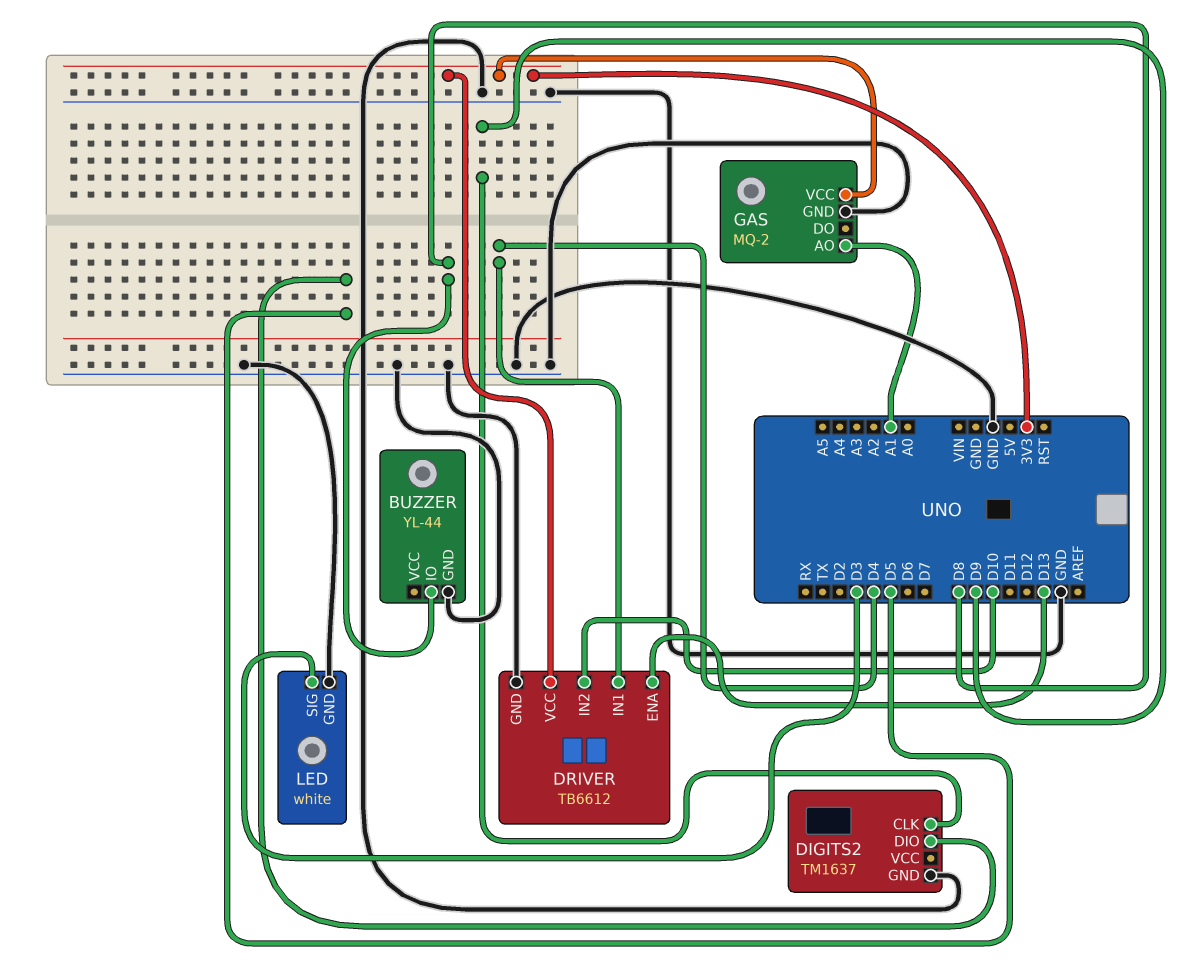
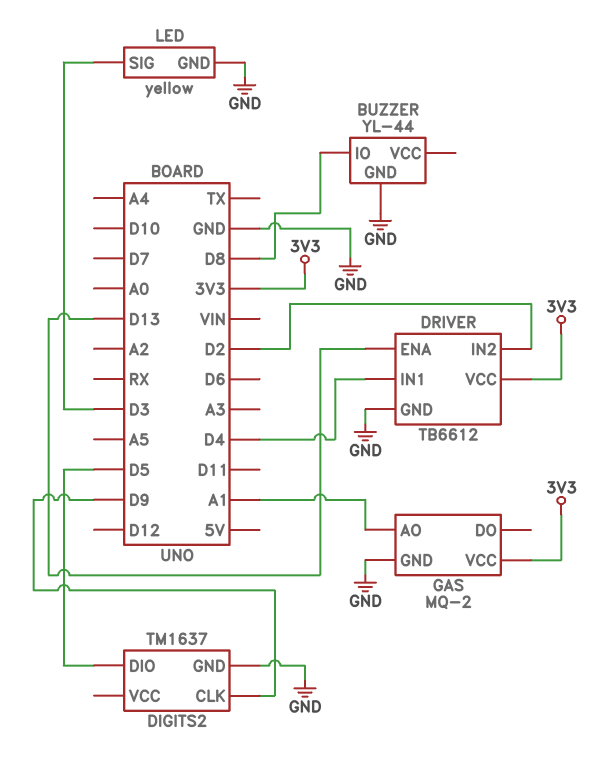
DRIVER pin IN2: D10 -> D2
LED: white -> yellow

